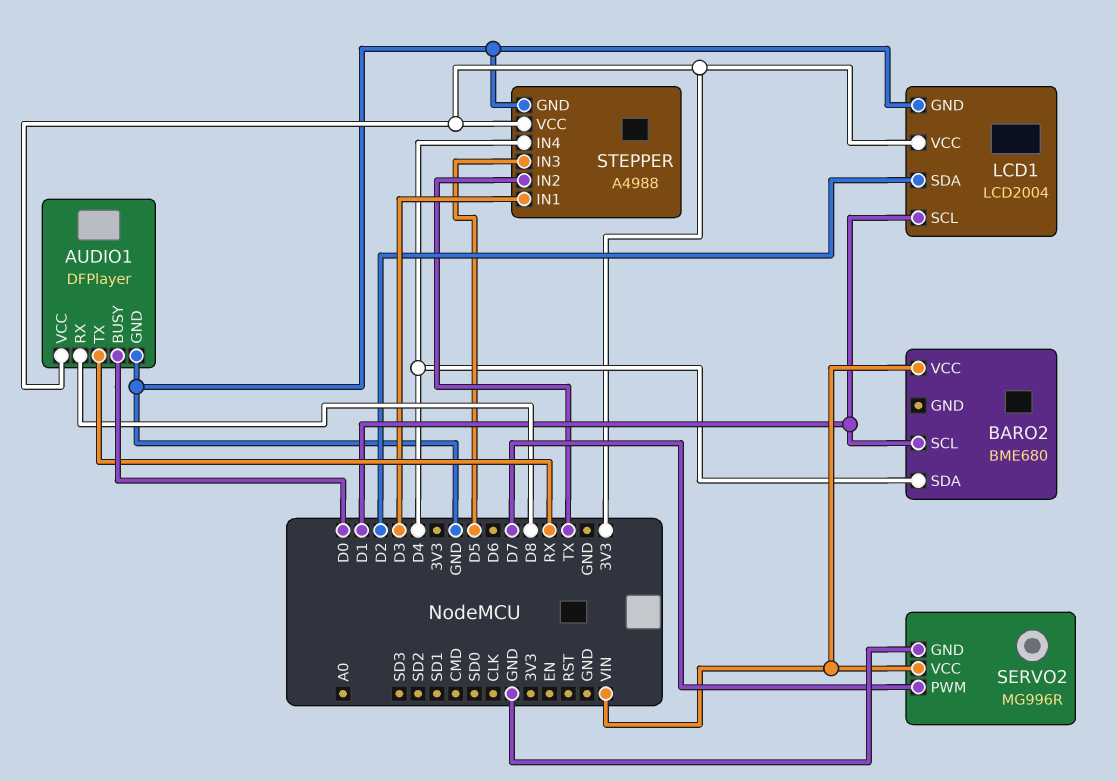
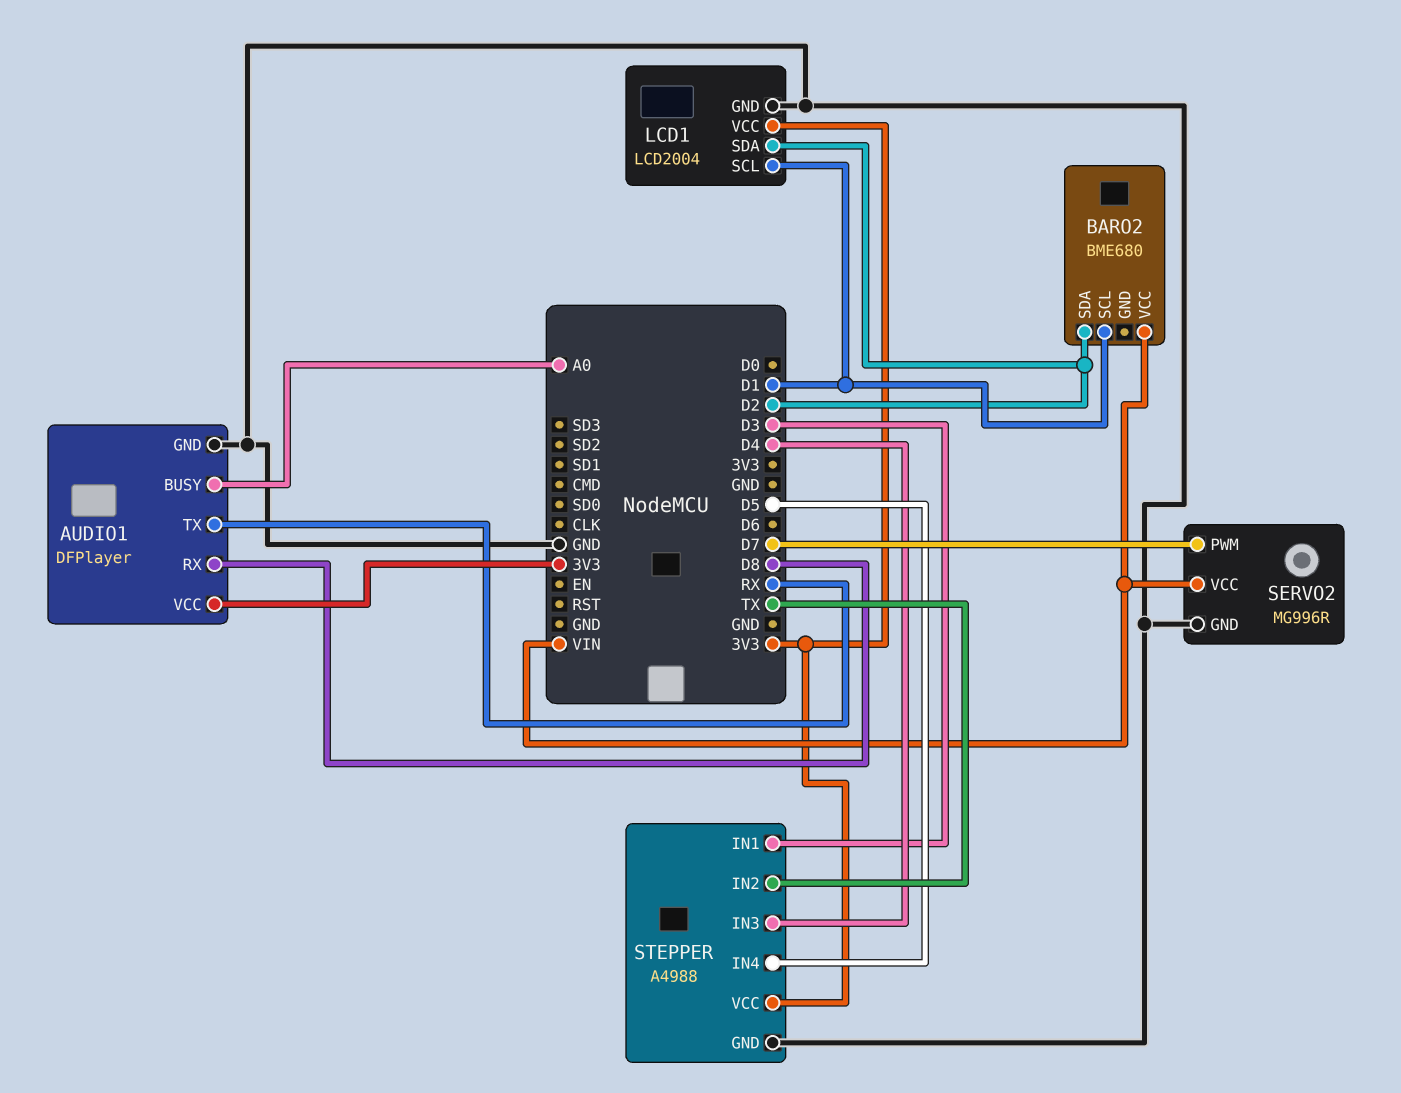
AUDIO1 pin BUSY: D0 -> A0
BARO2 pin SDA: D4 -> D2
STEPPER pin IN3: D5 -> D4
STEPPER pin IN4: D4 -> D5

